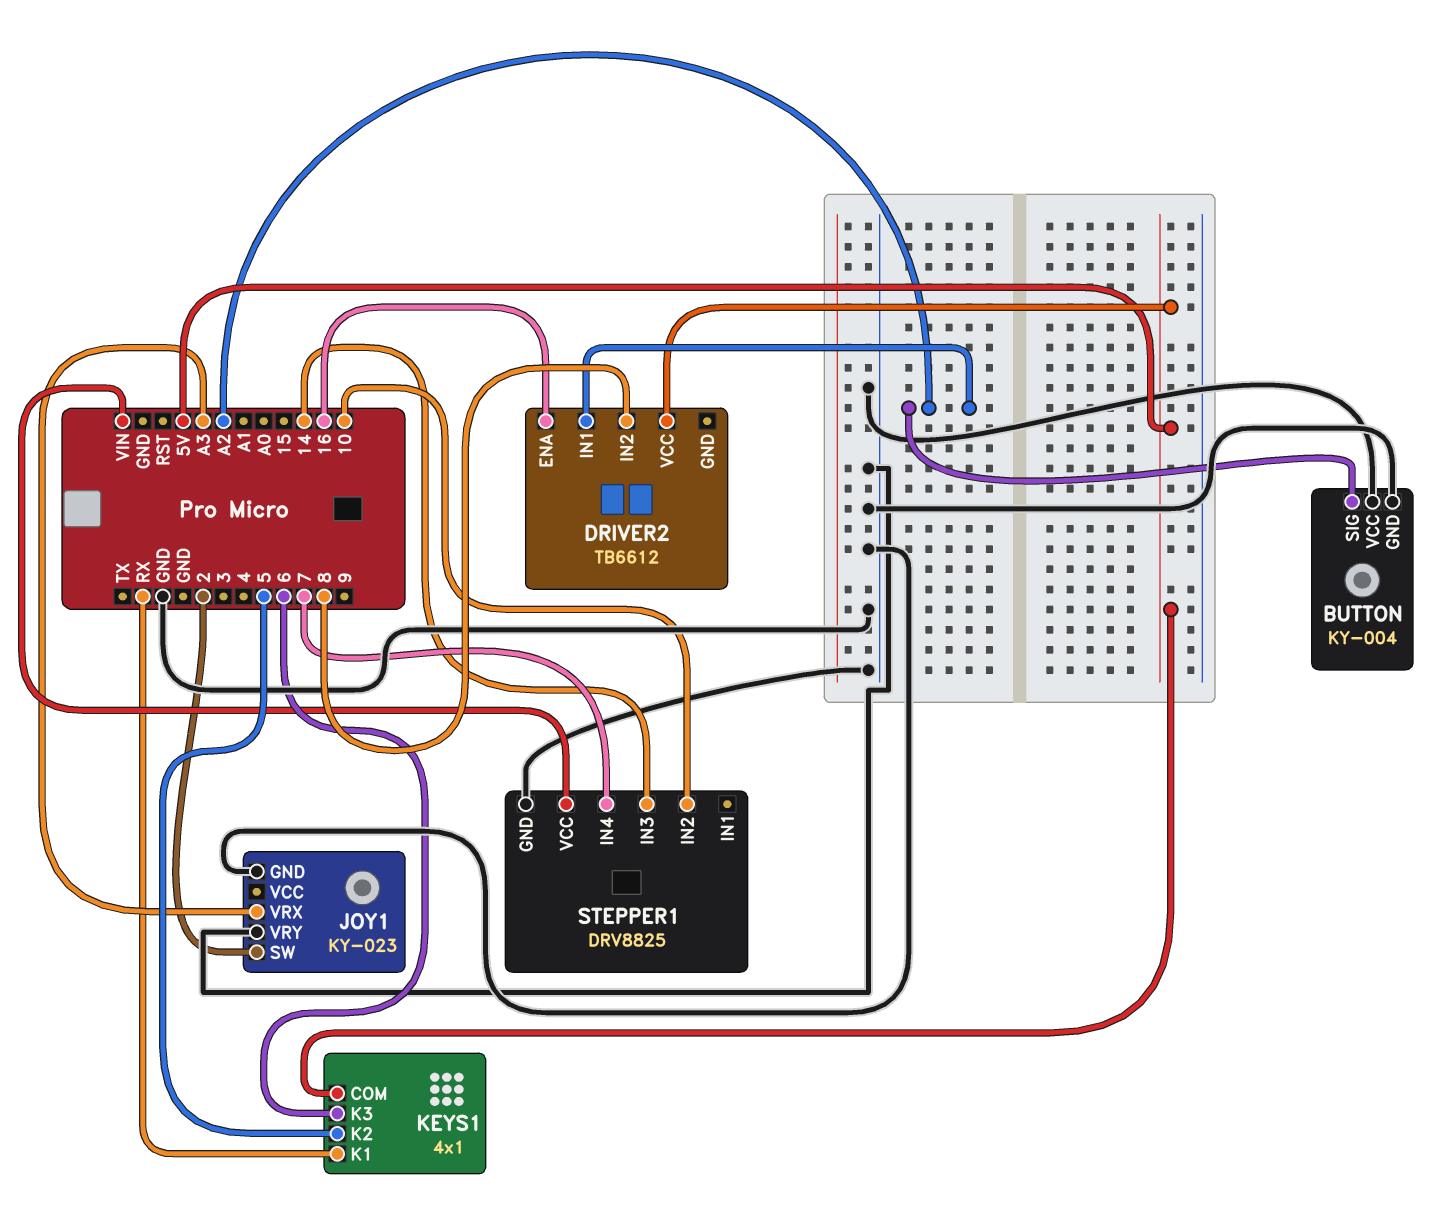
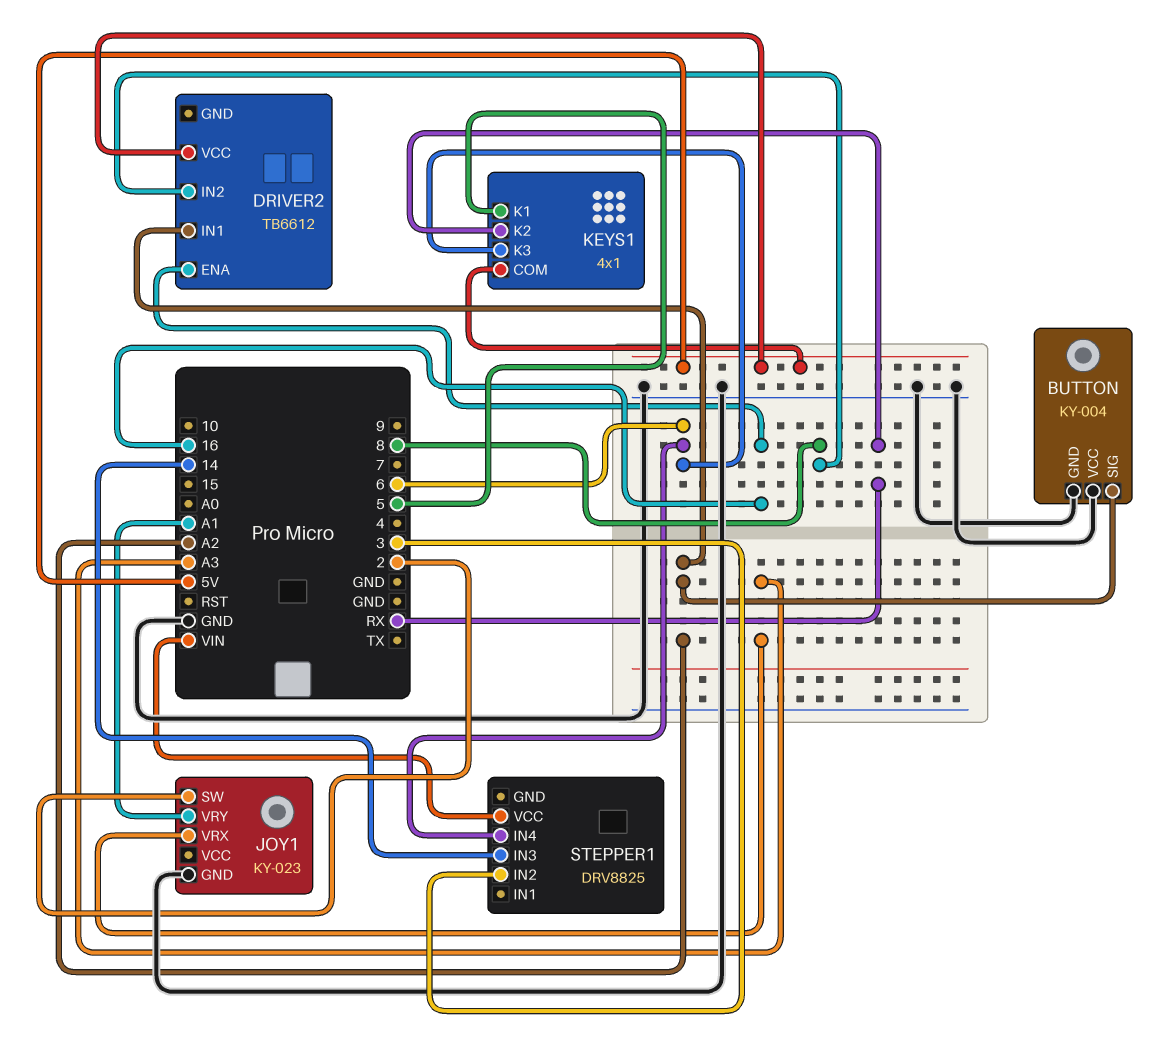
JOY1 pin VRY: GND -> A1
KEYS1 pin K1: RX -> 5
KEYS1 pin K2: 5 -> RX
STEPPER1 pin GND: GND -> none
STEPPER1 pin IN2: 10 -> 3
STEPPER1 pin IN4: 7 -> 6

